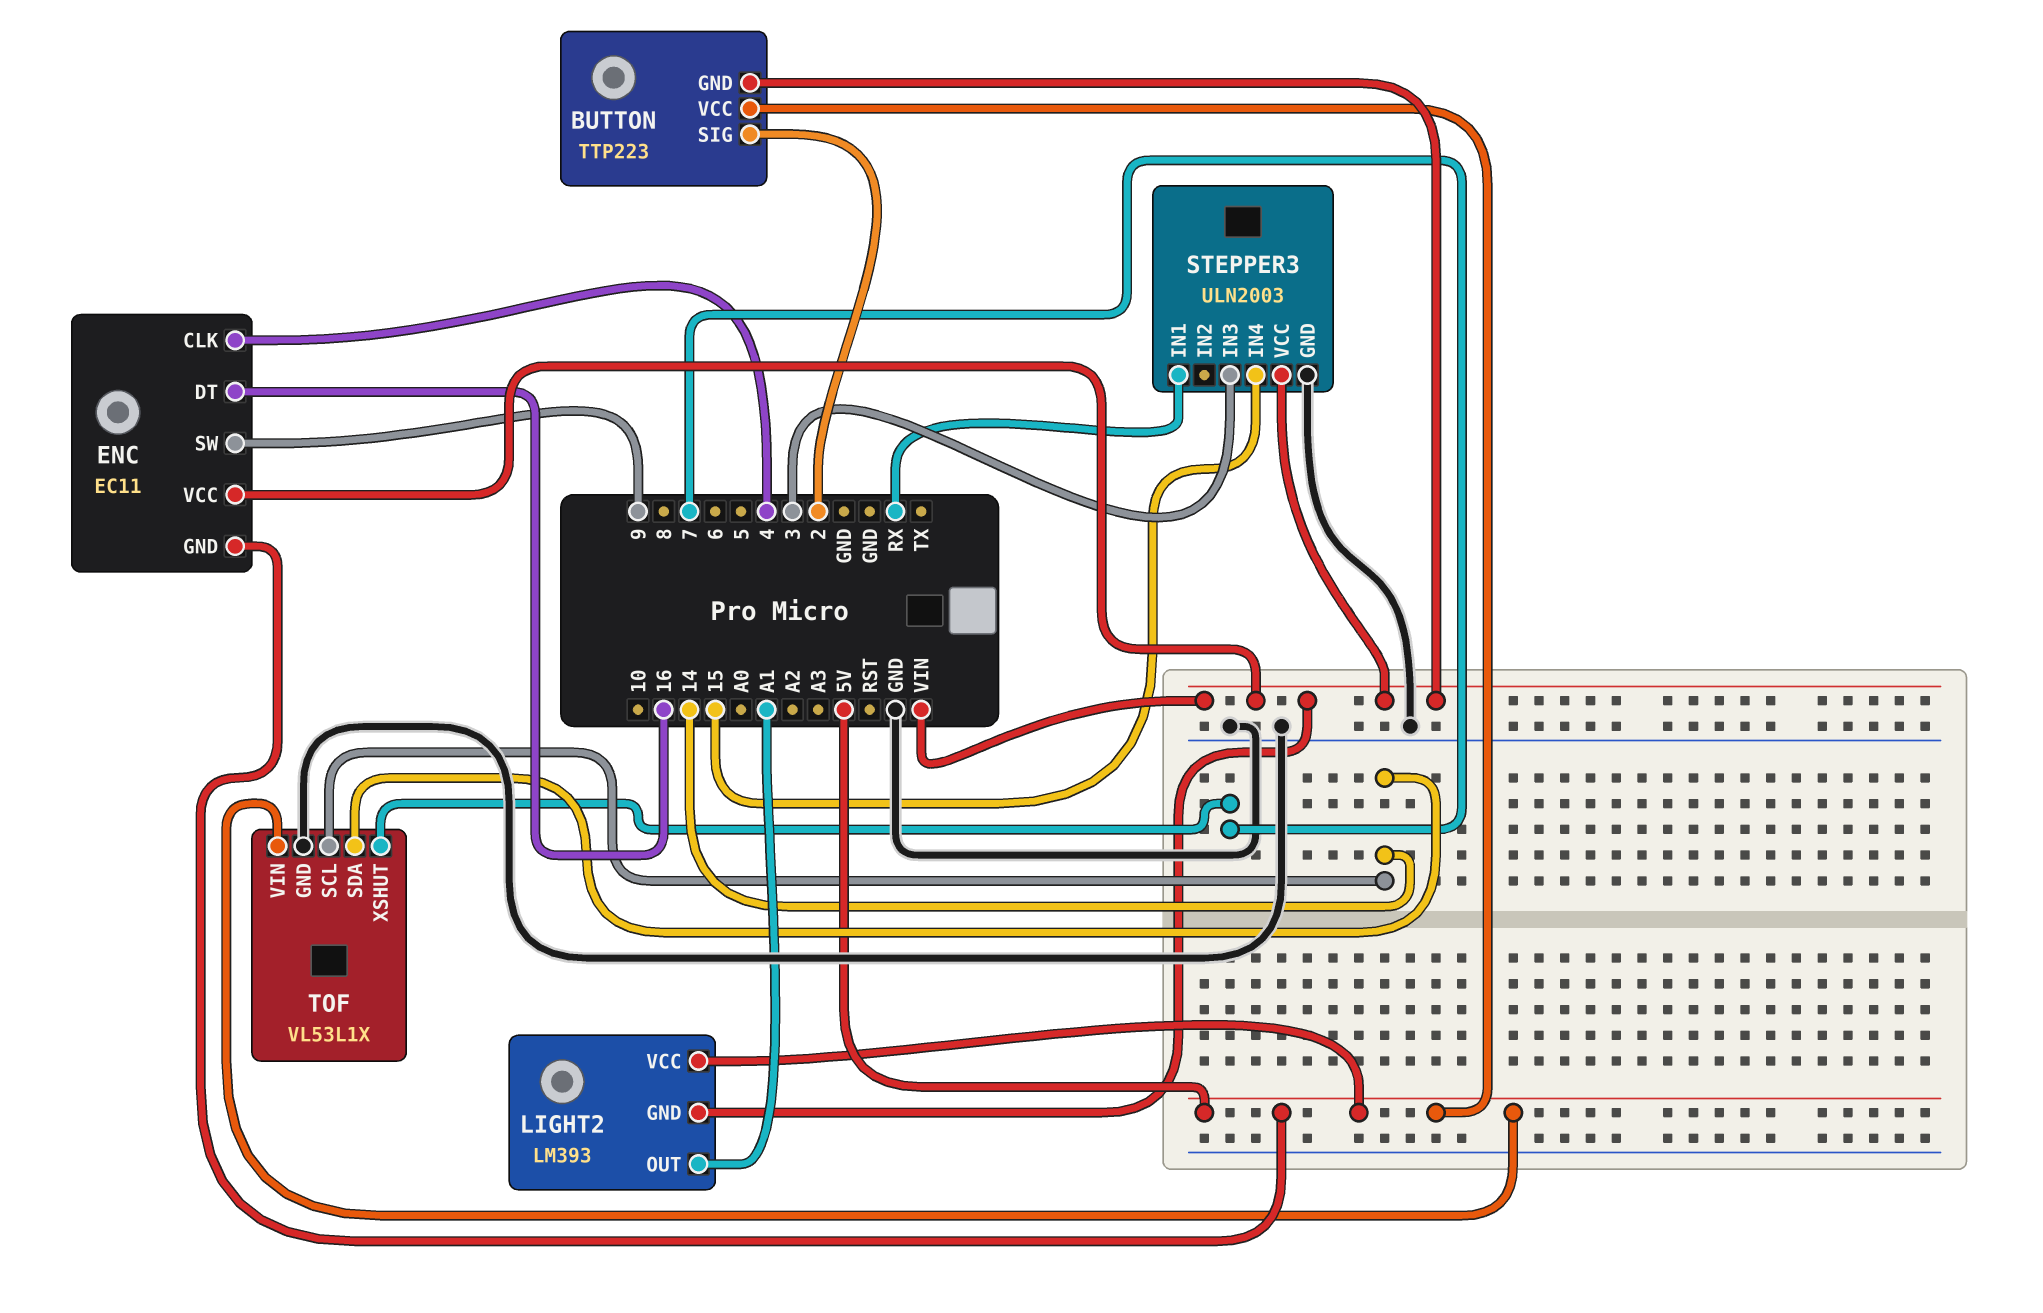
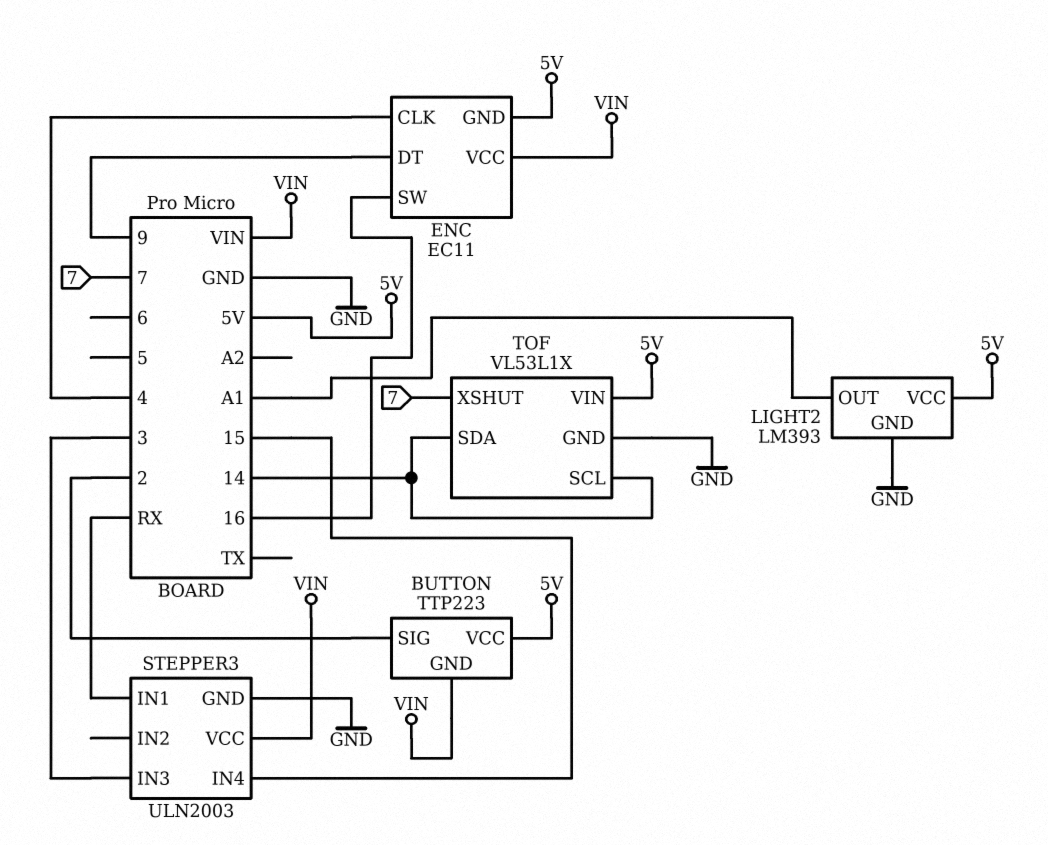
ENC pin DT: 16 -> 9
ENC pin SW: 9 -> 16
LIGHT2 pin GND: VIN -> GND

